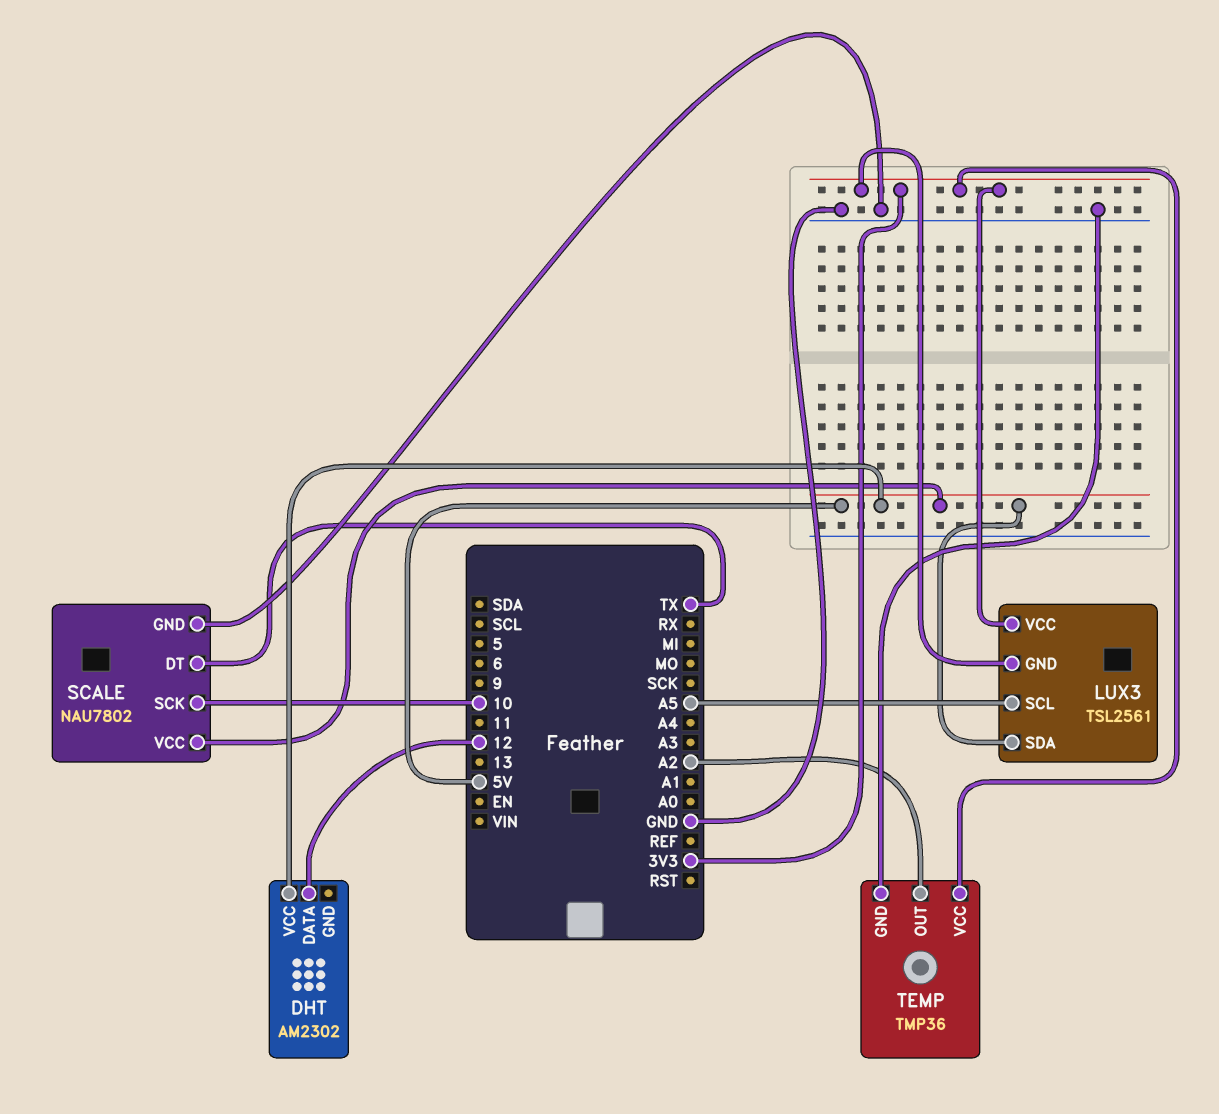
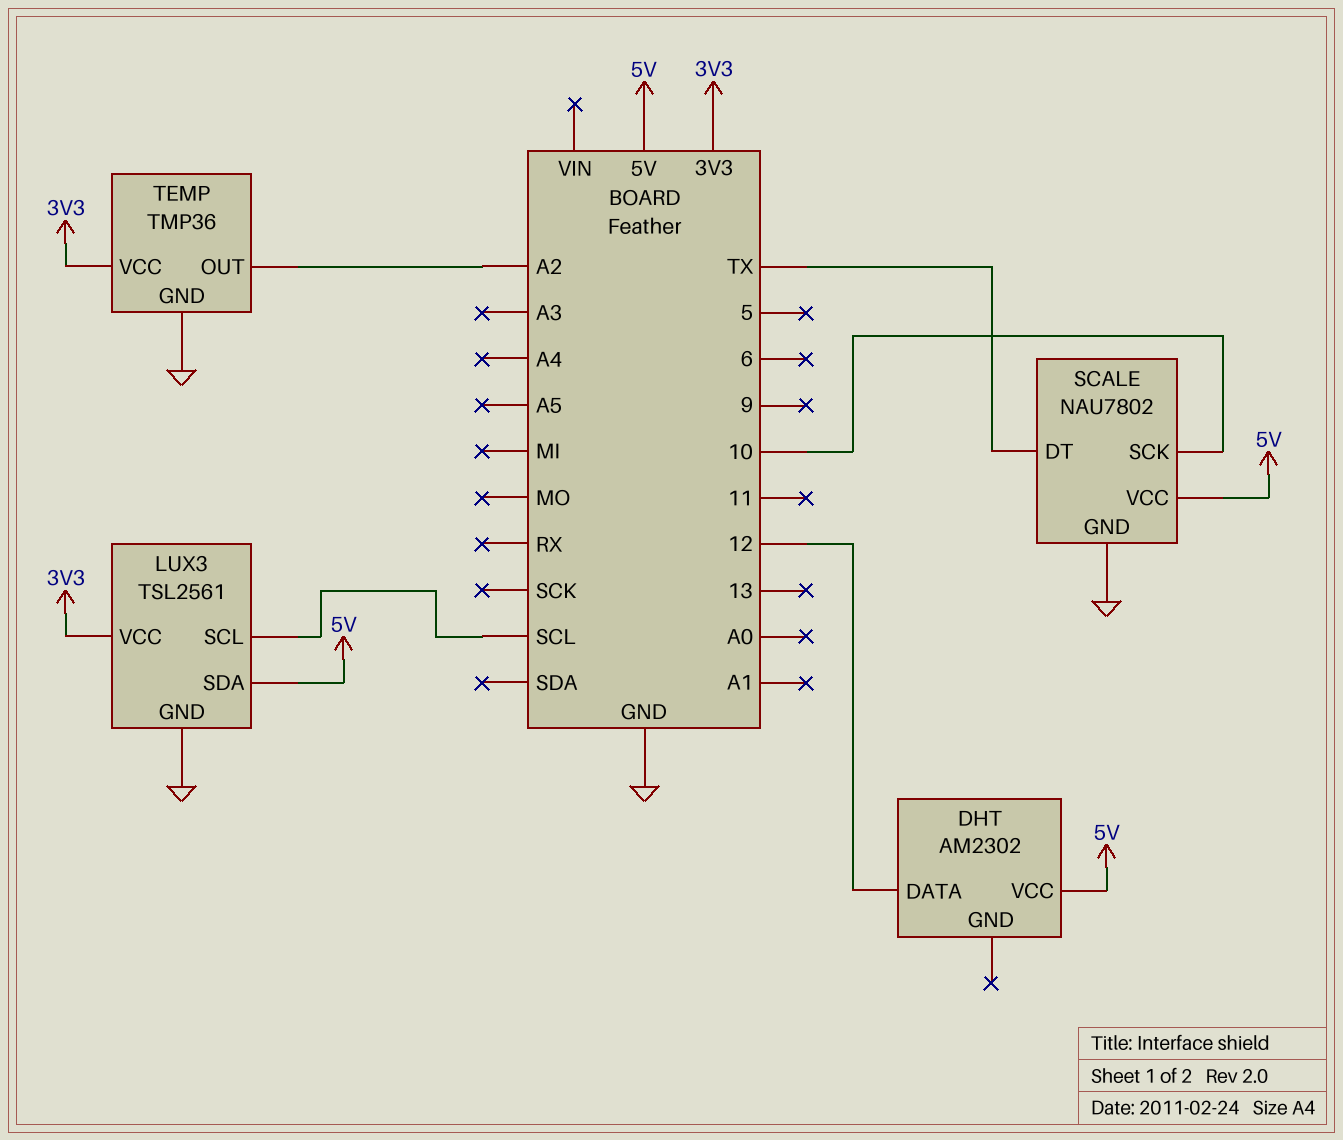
LUX3 pin GND: 3V3 -> GND
LUX3 pin SCL: A5 -> SCL

